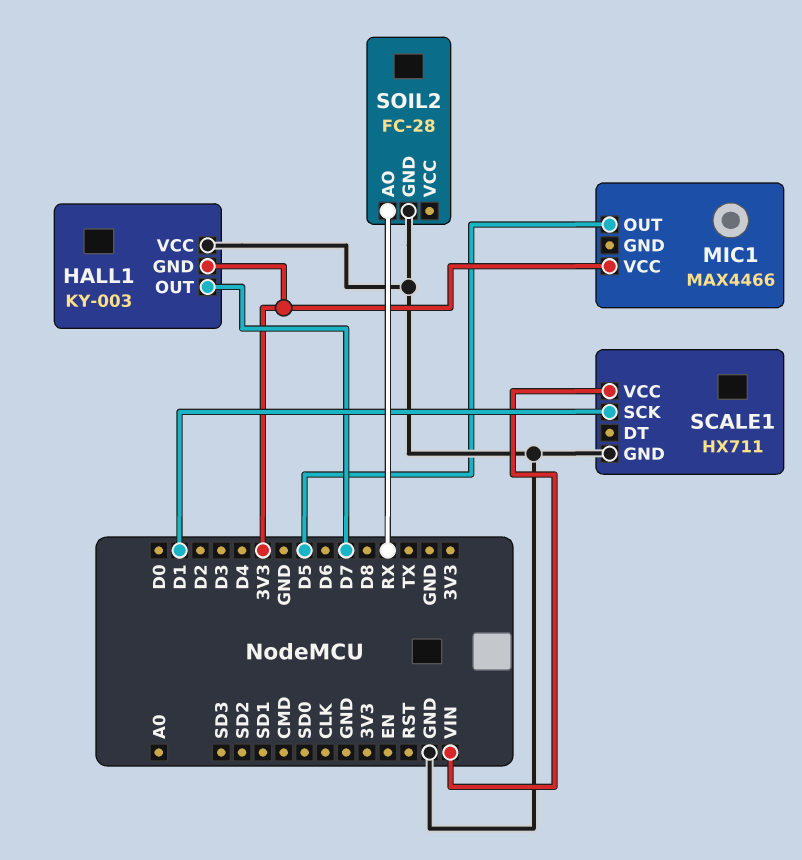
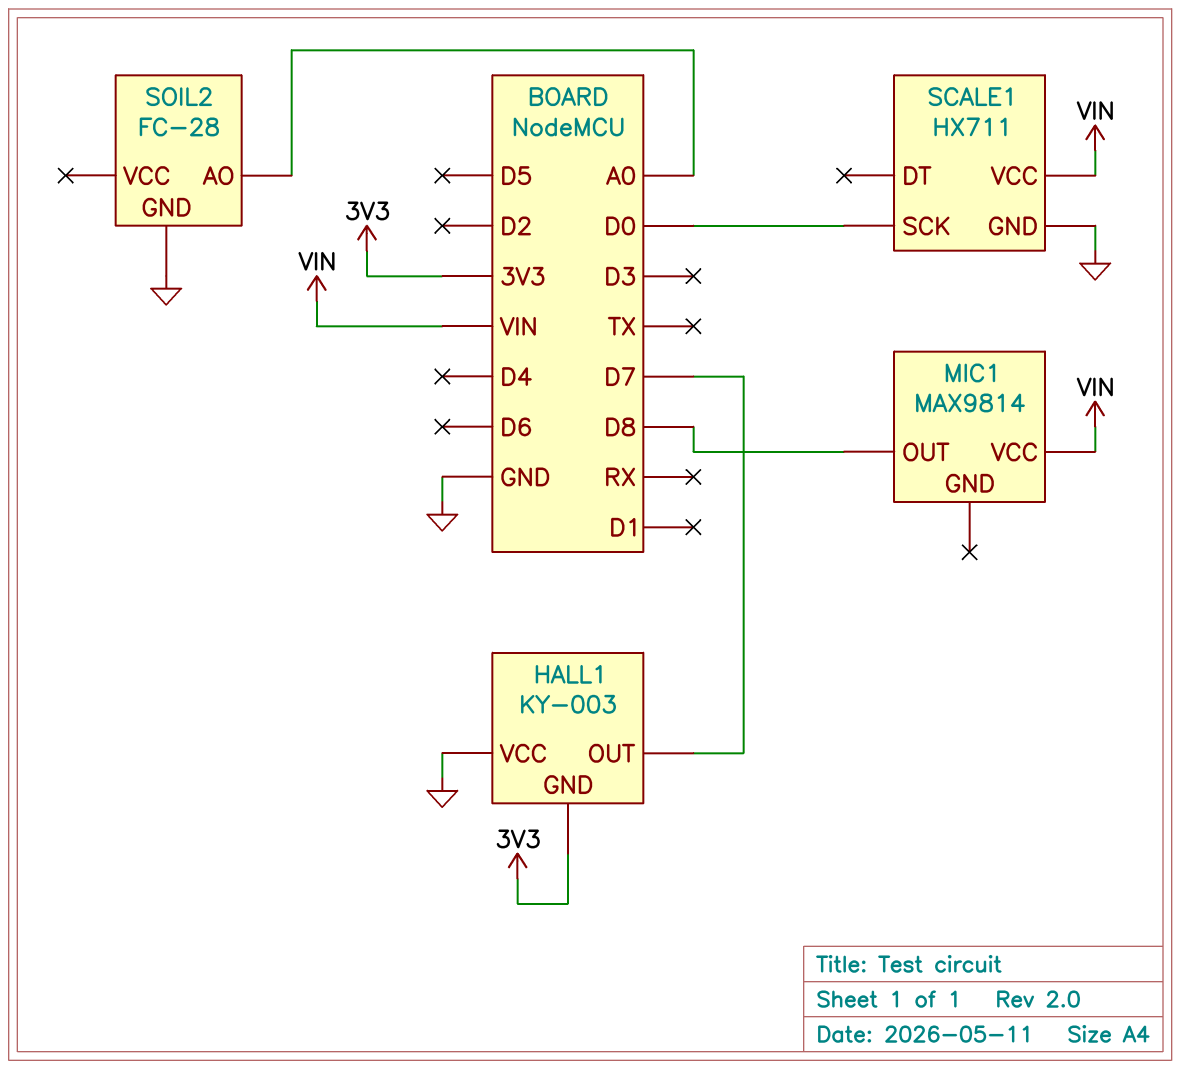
MIC1: MAX4466 -> MAX9814
MIC1 pin OUT: D5 -> D8
MIC1 pin VCC: 3V3 -> VIN
SCALE1 pin SCK: D1 -> D0
SOIL2 pin AO: RX -> A0

